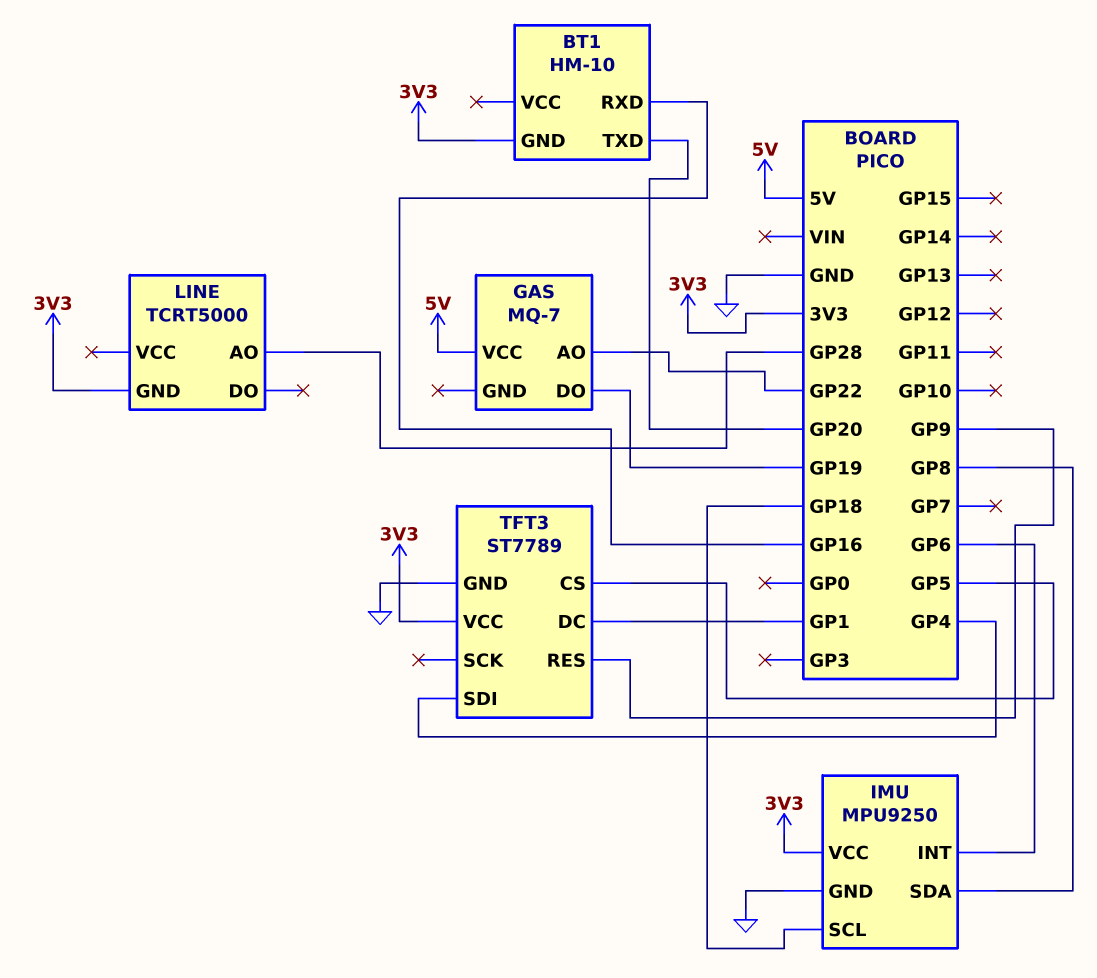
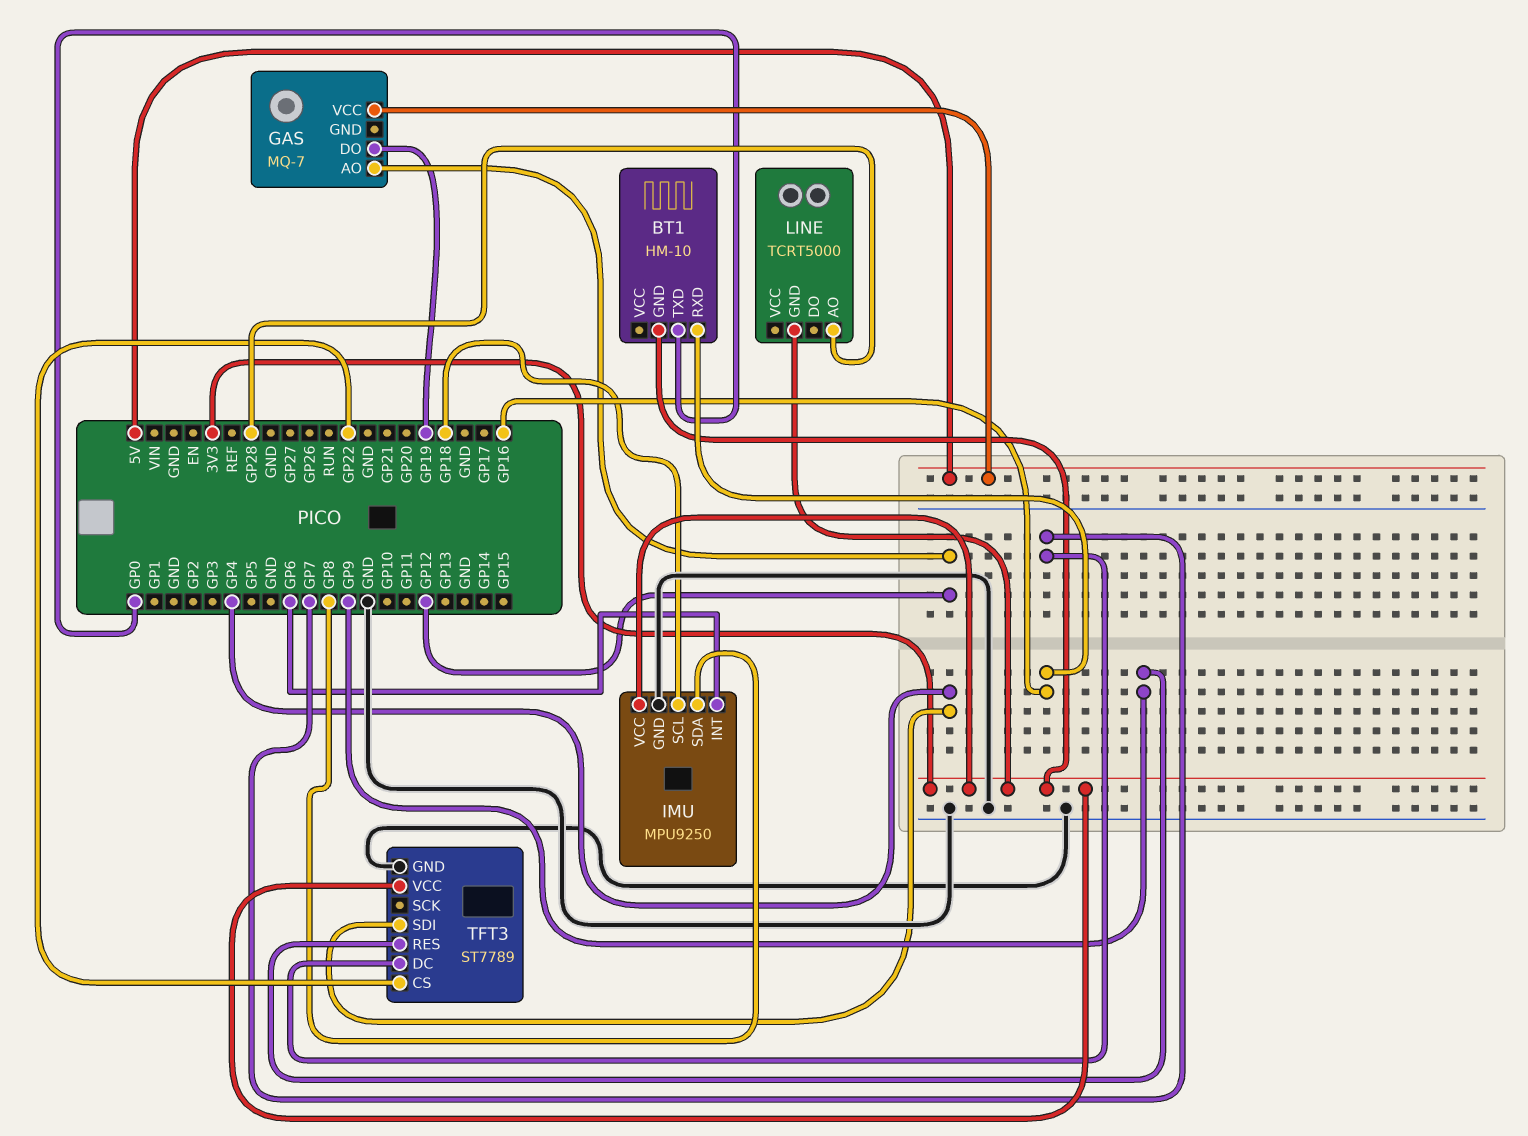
BT1 pin TXD: GP20 -> GP0
GAS pin AO: GP22 -> GP12
TFT3 pin CS: GP5 -> GP22
TFT3 pin DC: GP1 -> GP7

